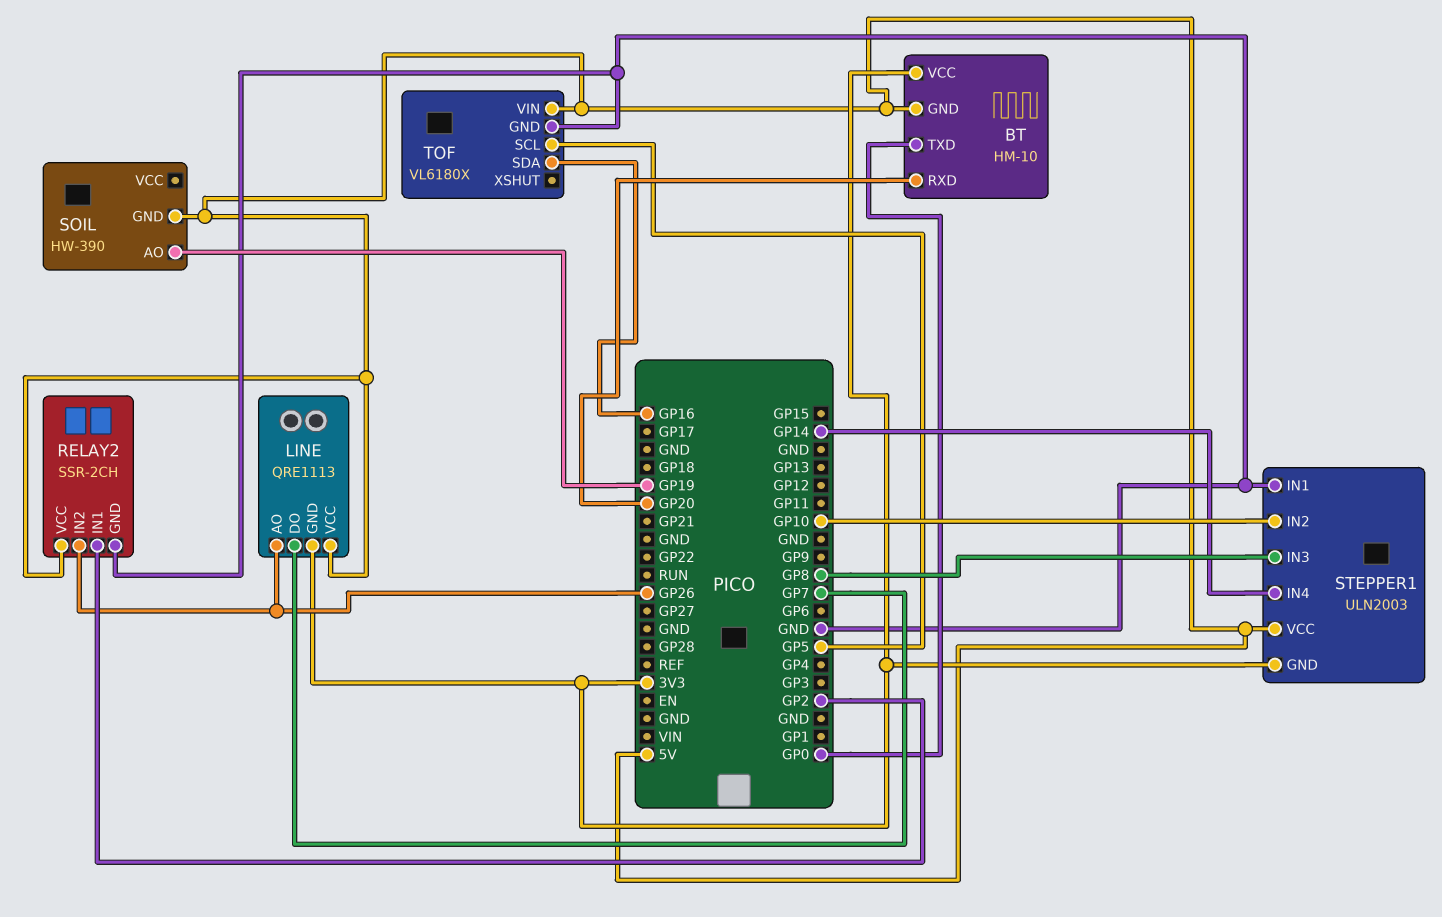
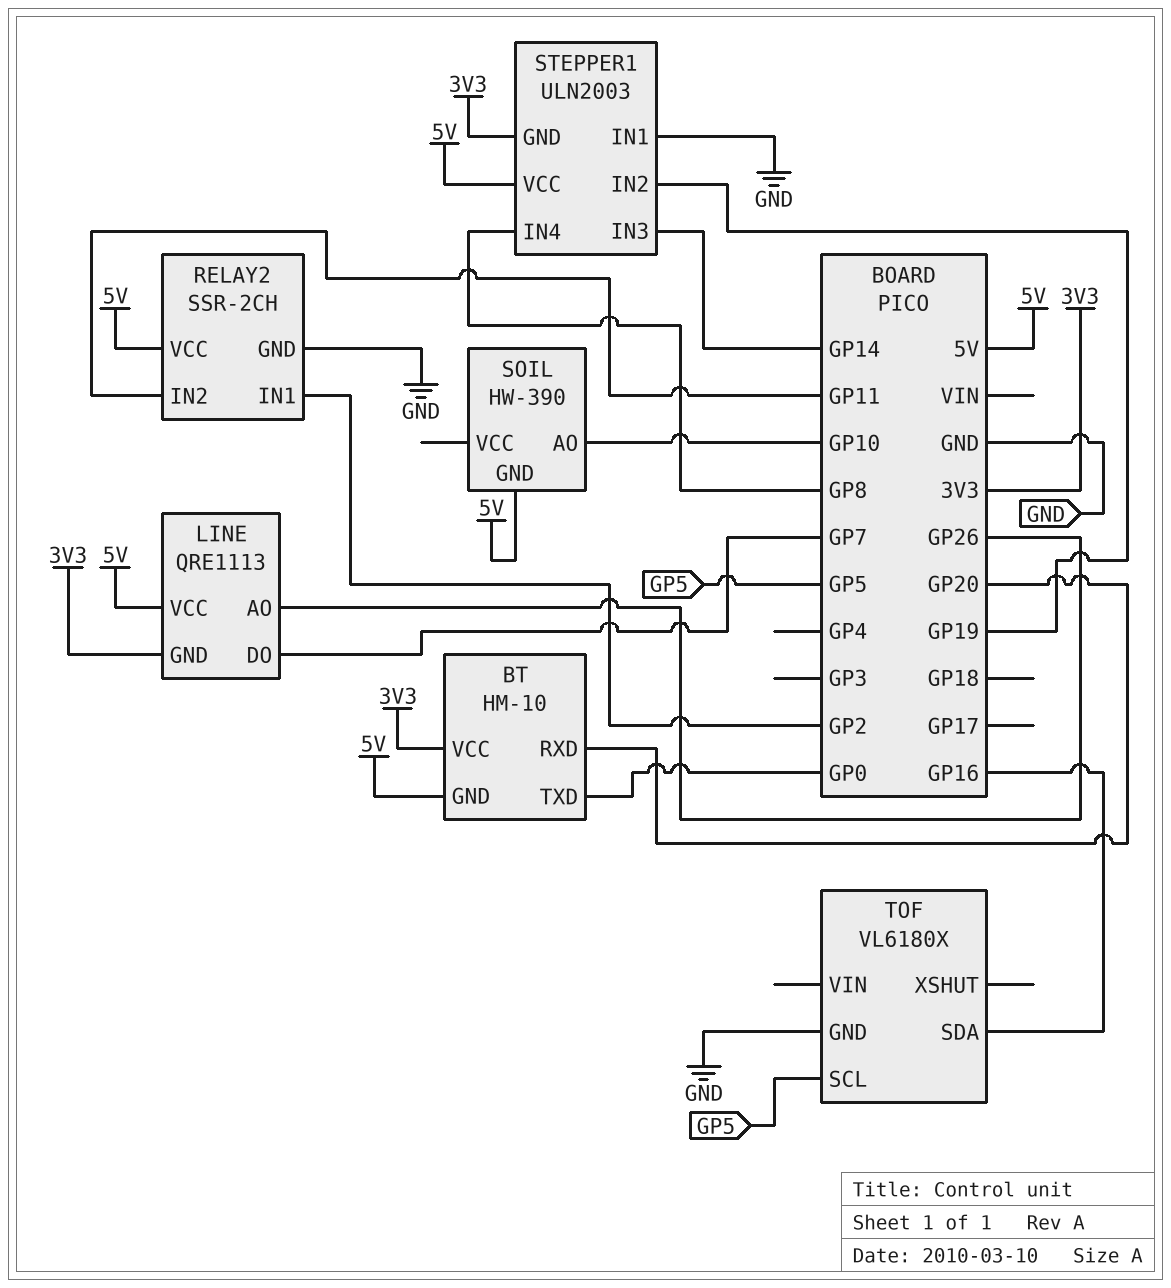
RELAY2 pin IN2: GP26 -> GP11
SOIL pin AO: GP19 -> GP10
STEPPER1 pin IN2: GP10 -> GP19
STEPPER1 pin IN3: GP8 -> GP14
STEPPER1 pin IN4: GP14 -> GP8
TOF pin VIN: 5V -> none

